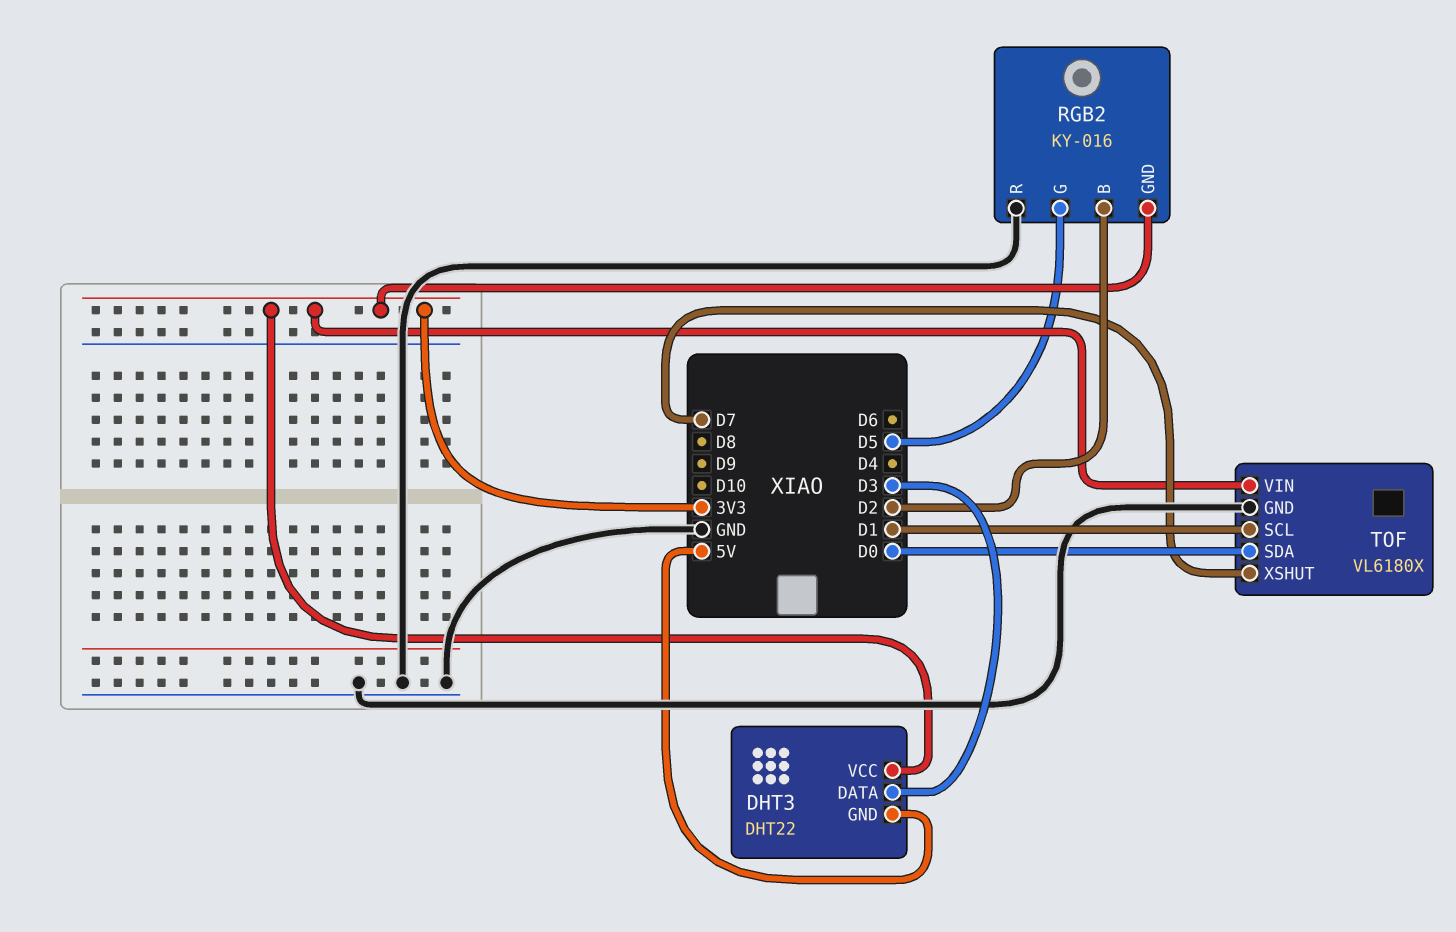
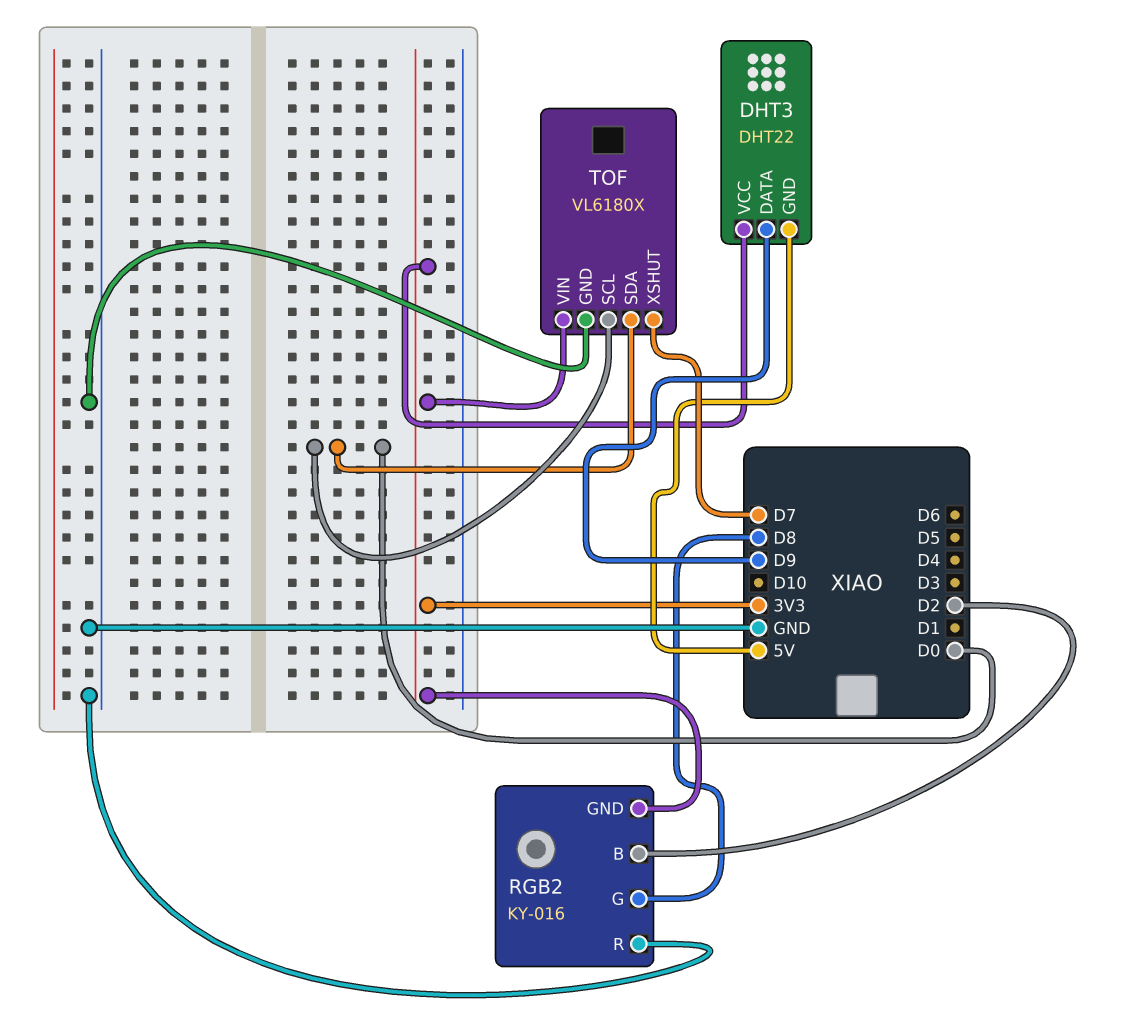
DHT3 pin DATA: D3 -> D9
RGB2 pin G: D5 -> D8
TOF pin SCL: D1 -> D0

